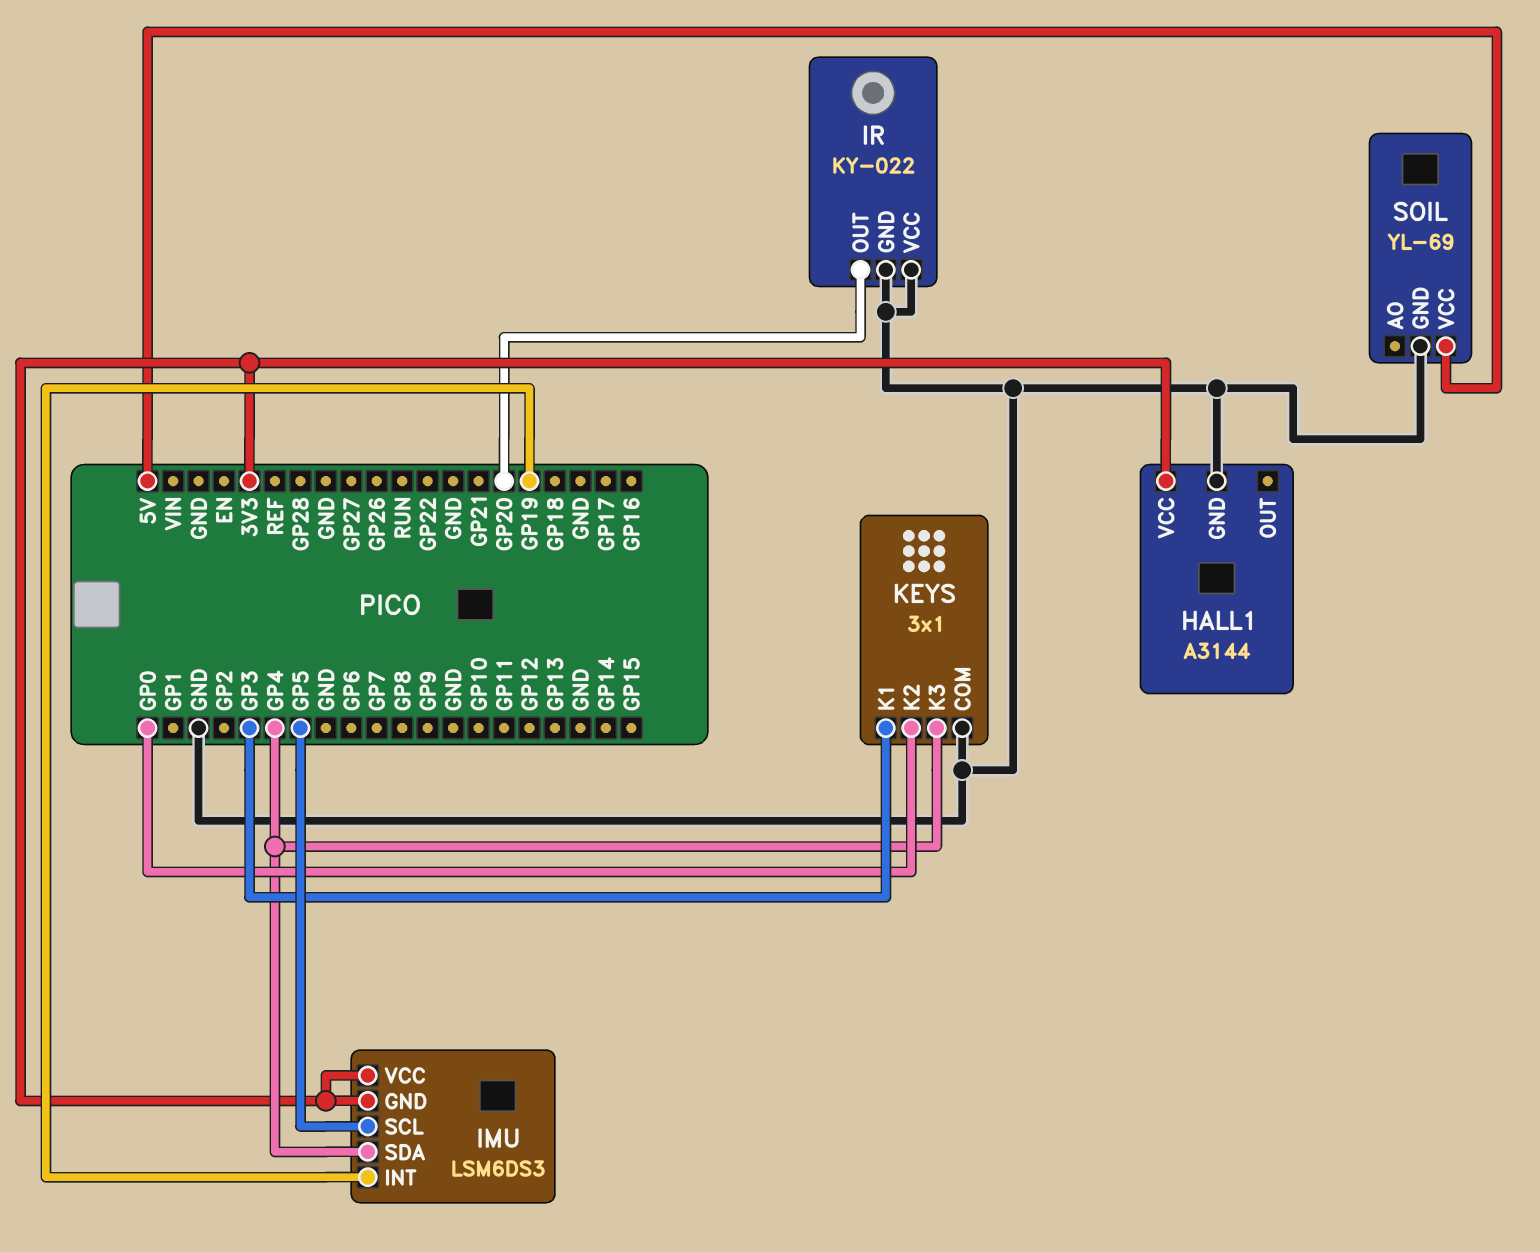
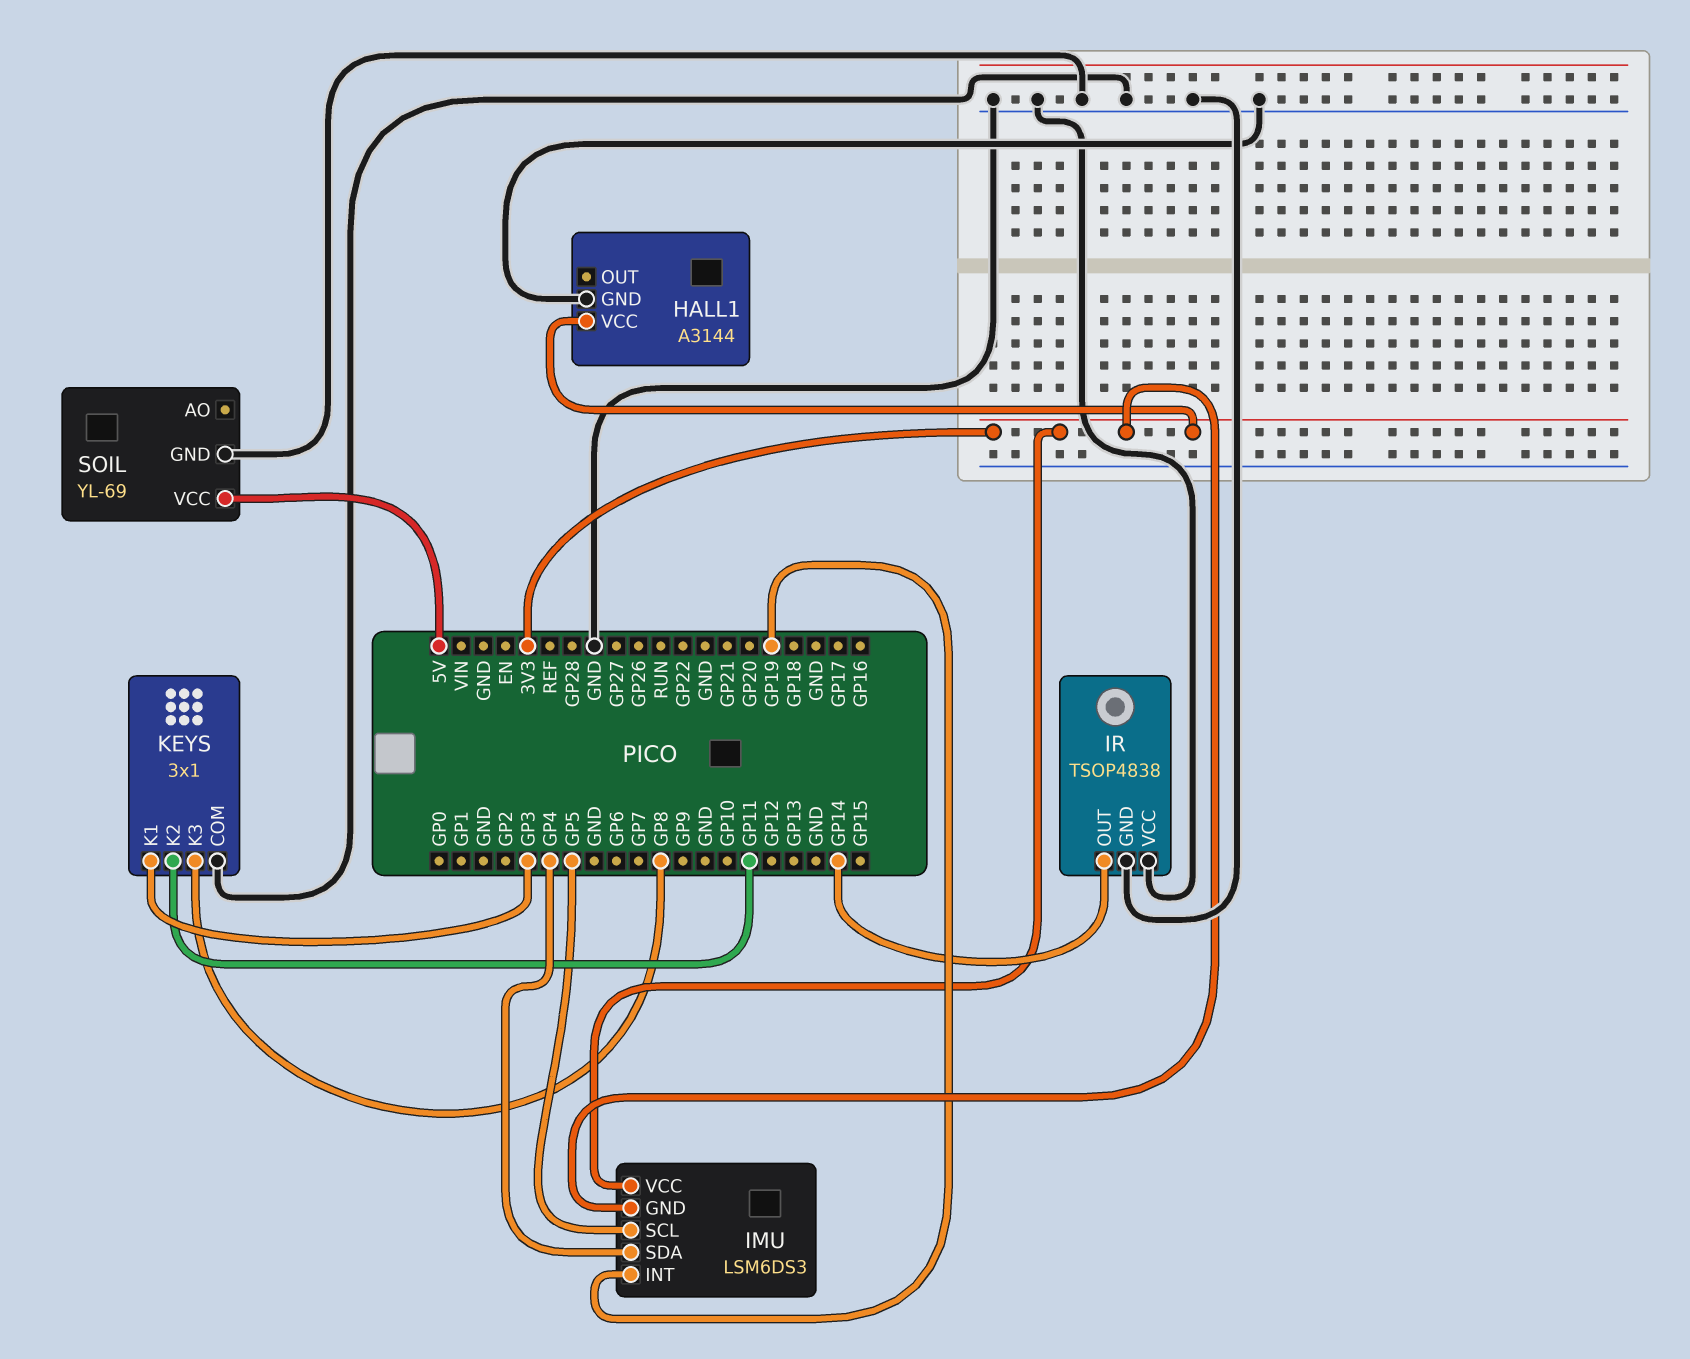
IR: KY-022 -> TSOP4838
IR pin OUT: GP20 -> GP14
KEYS pin K2: GP0 -> GP11
KEYS pin K3: GP4 -> GP8

